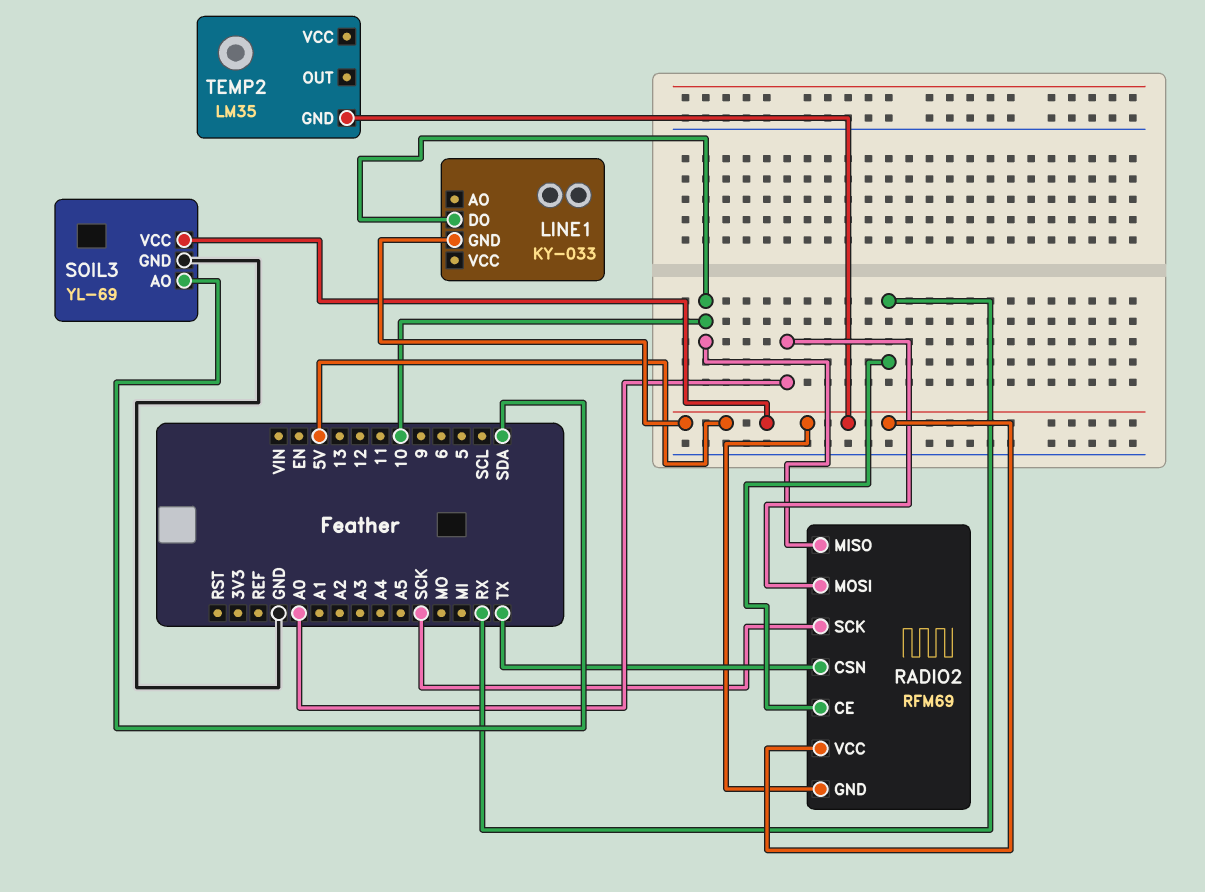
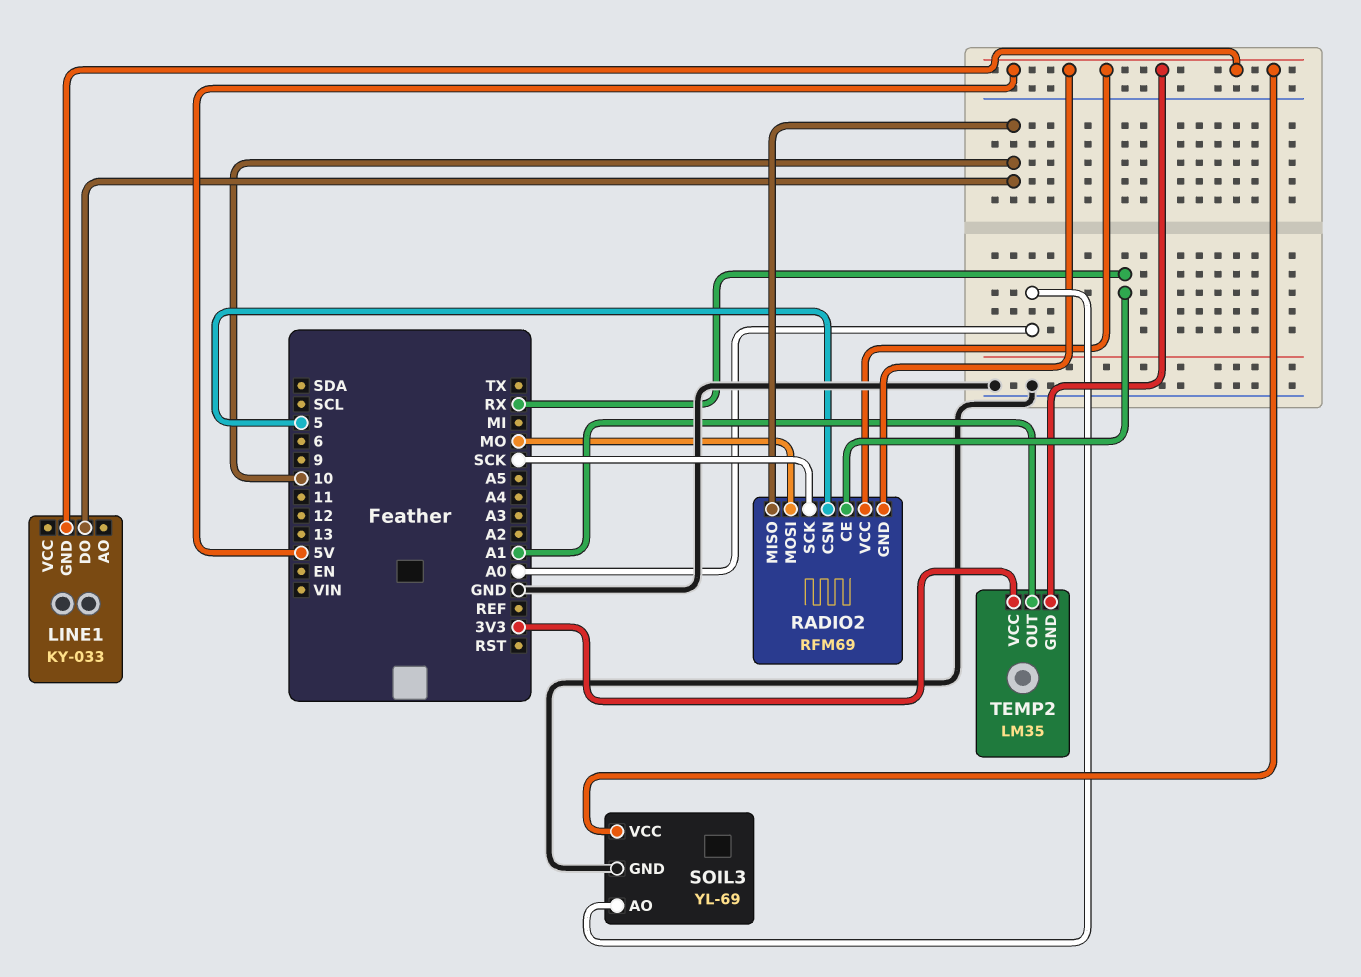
RADIO2 pin CSN: TX -> 5
RADIO2 pin MOSI: A0 -> MO
SOIL3 pin AO: SDA -> A0
TEMP2 pin OUT: none -> A1
TEMP2 pin VCC: none -> 3V3

